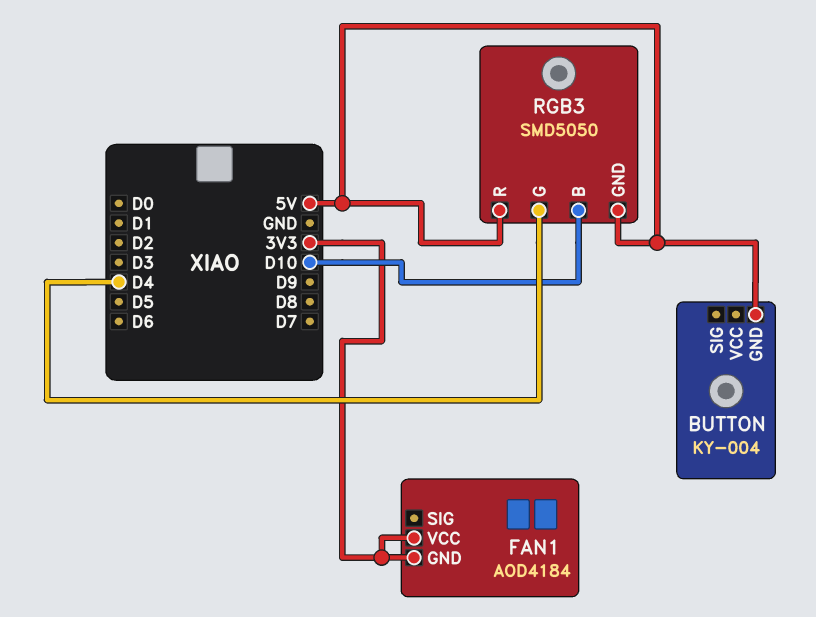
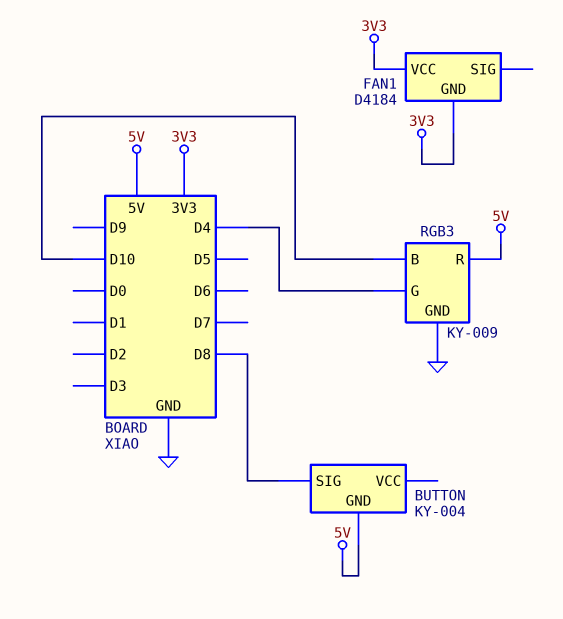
BUTTON pin SIG: none -> D8
FAN1: AOD4184 -> D4184
RGB3: SMD5050 -> KY-009
RGB3 pin GND: 5V -> GND

